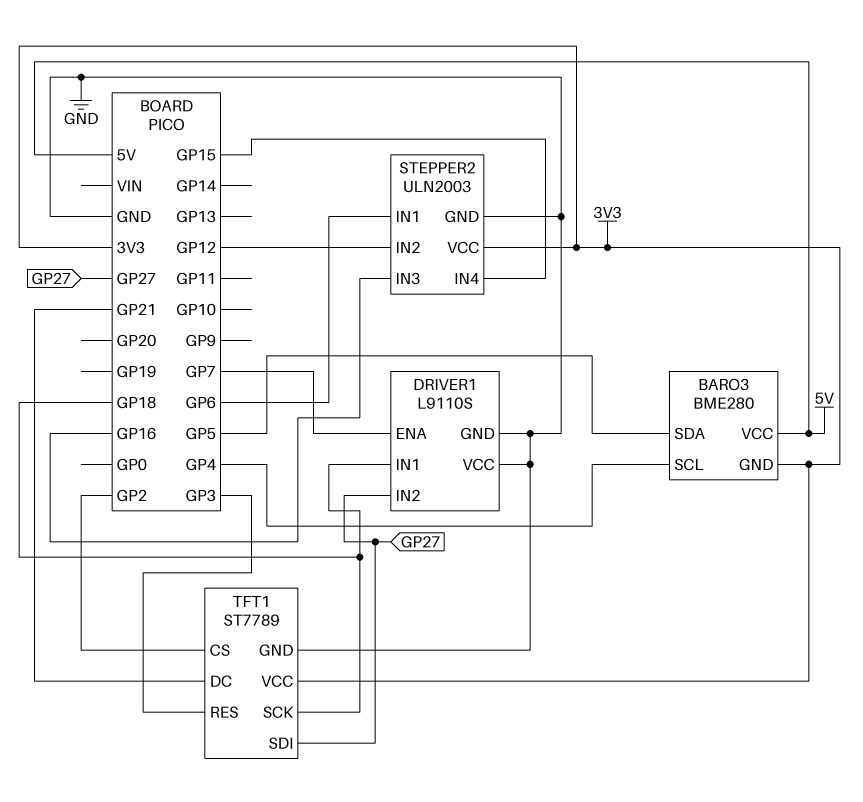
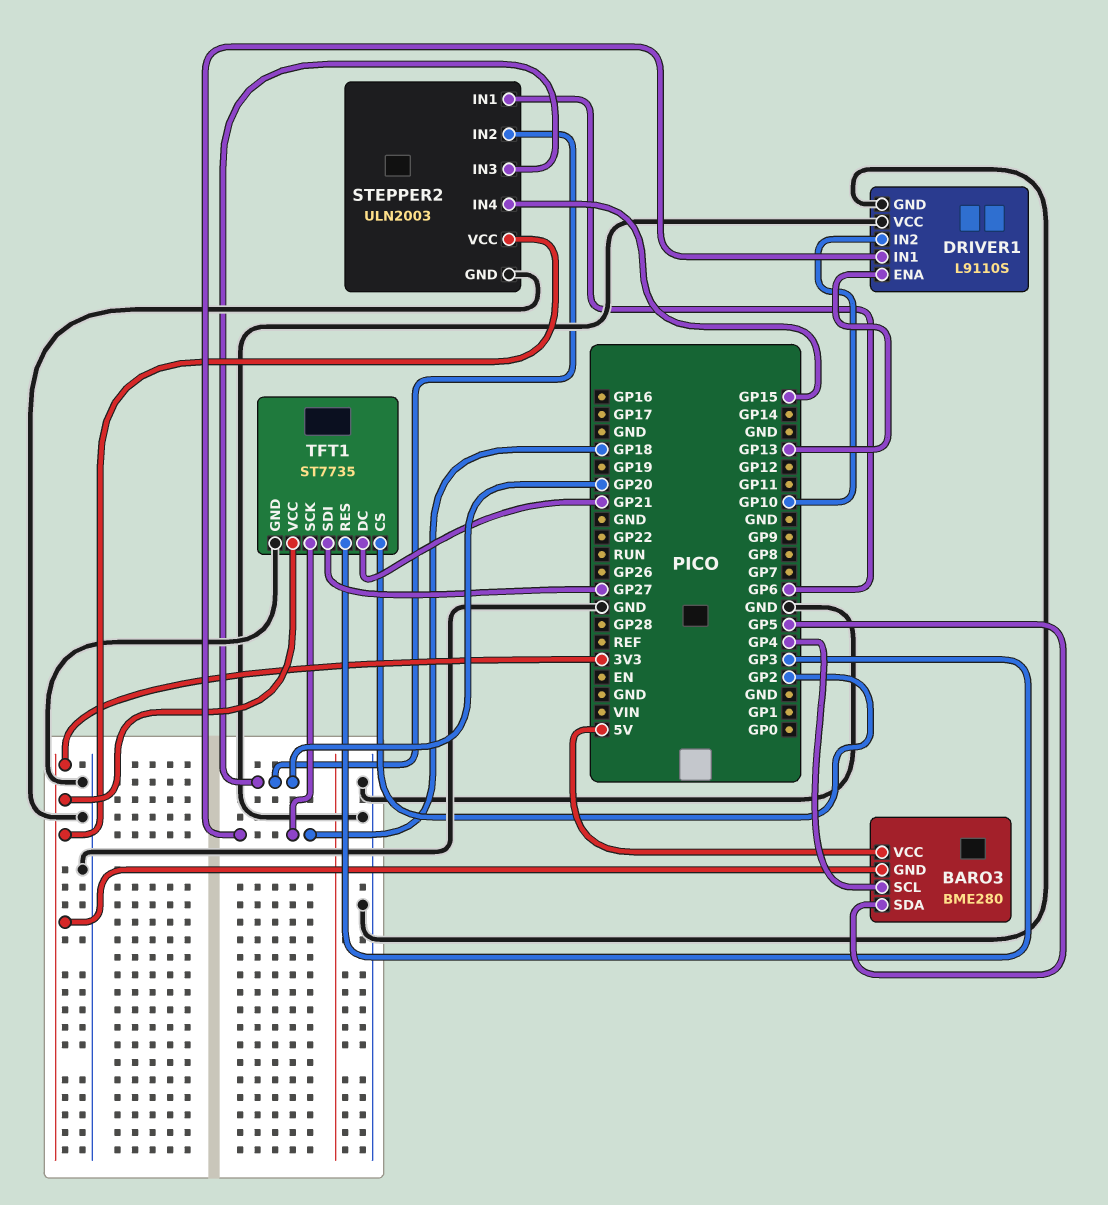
DRIVER1 pin ENA: GP7 -> GP13
DRIVER1 pin IN2: GP27 -> GP10
STEPPER2 pin IN2: GP12 -> GP20
STEPPER2 pin IN3: GP16 -> GP20
TFT1: ST7789 -> ST7735

